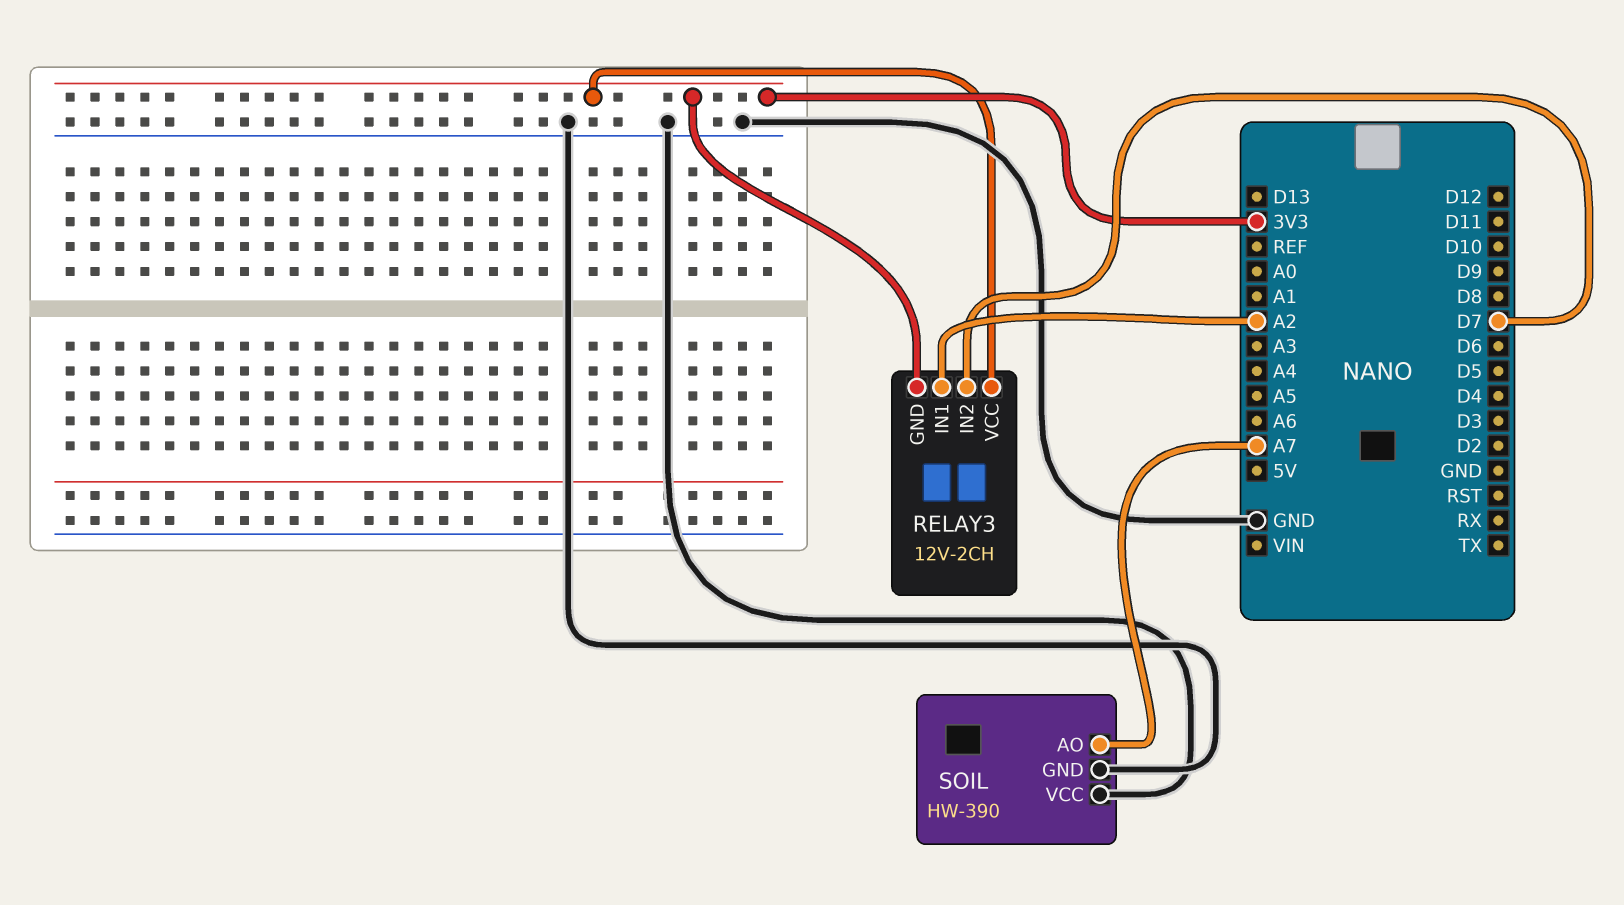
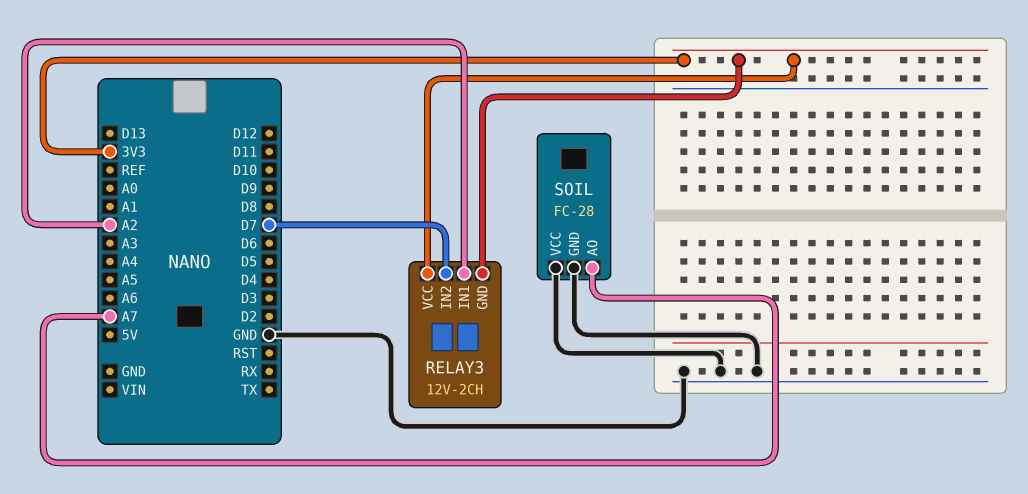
SOIL: HW-390 -> FC-28

